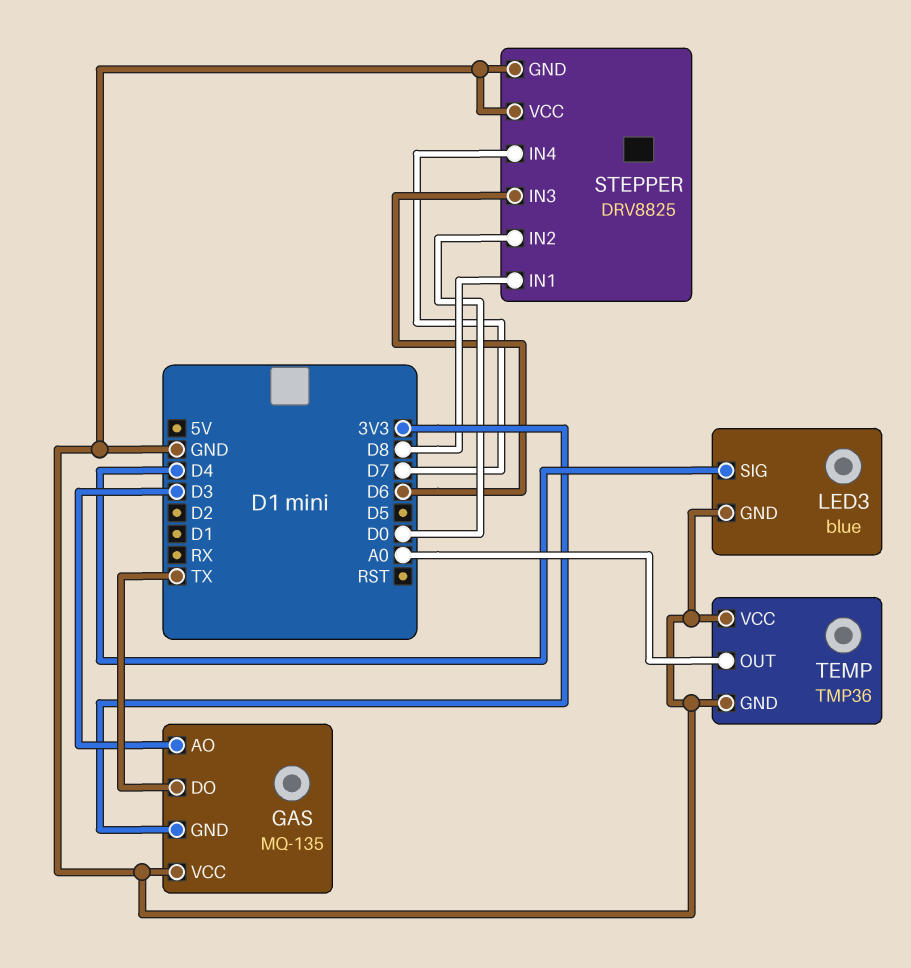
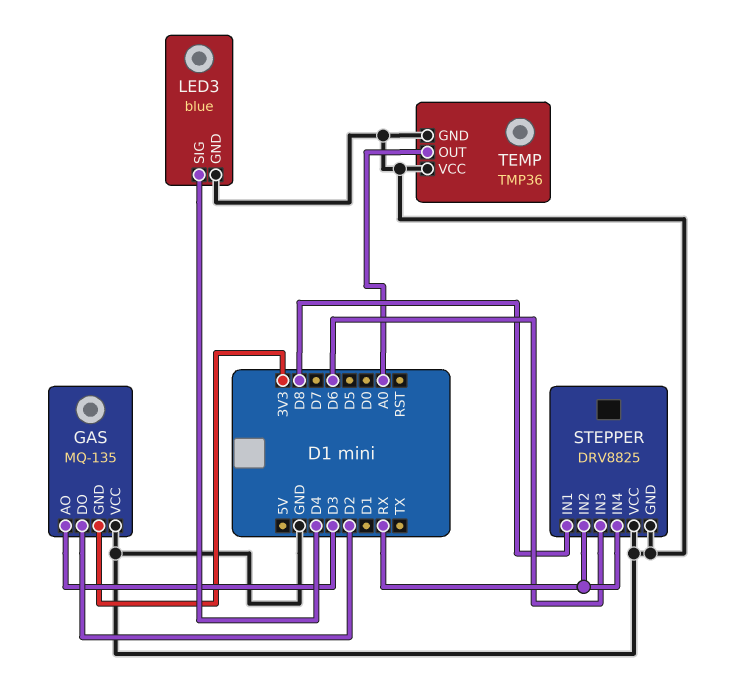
GAS pin DO: TX -> D2
STEPPER pin IN2: D0 -> RX
STEPPER pin IN4: D7 -> RX

